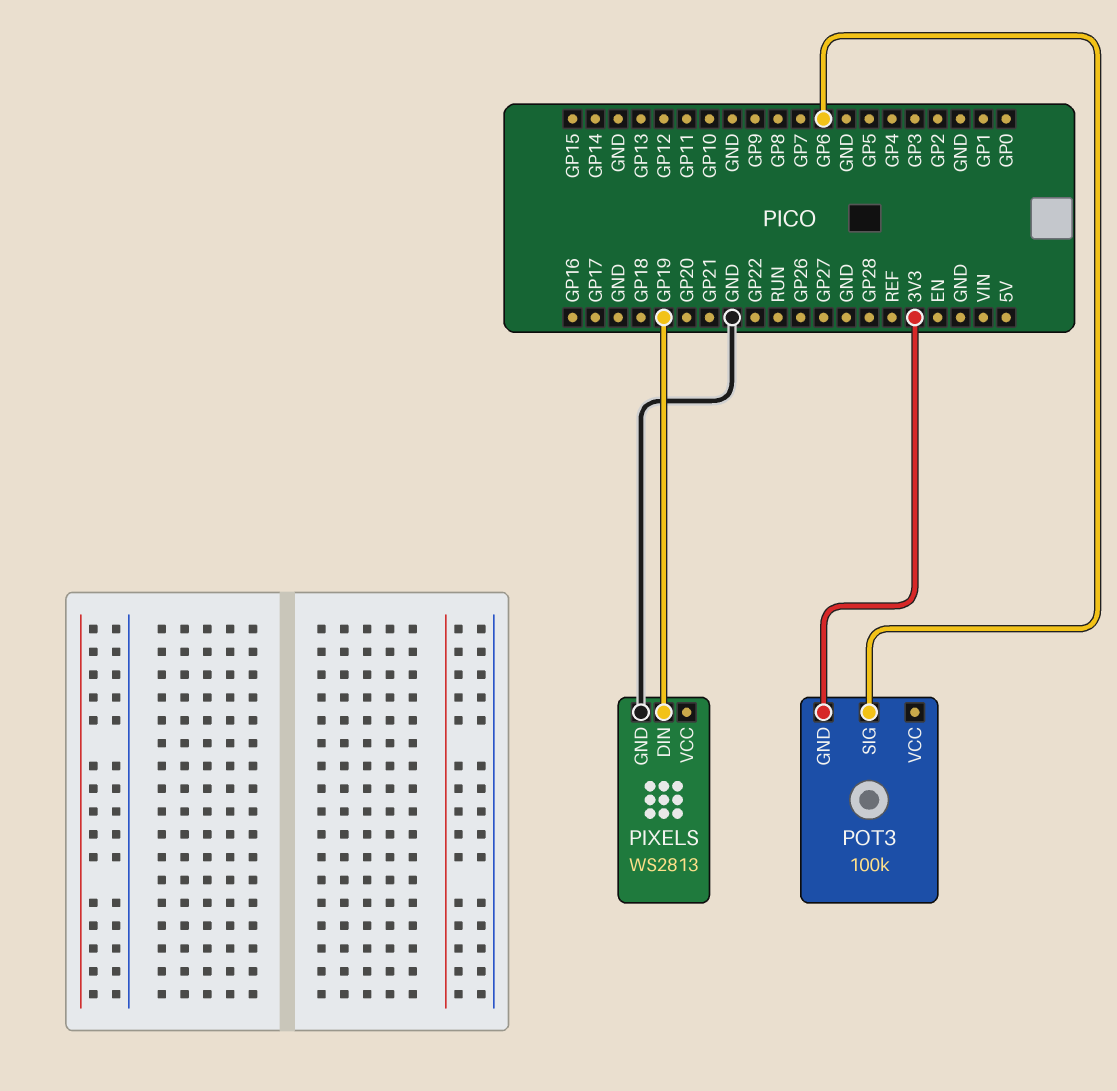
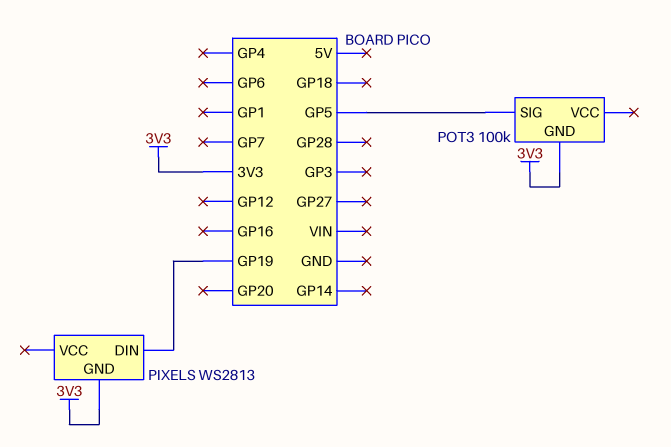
PIXELS pin GND: GND -> 3V3
POT3 pin SIG: GP6 -> GP5

